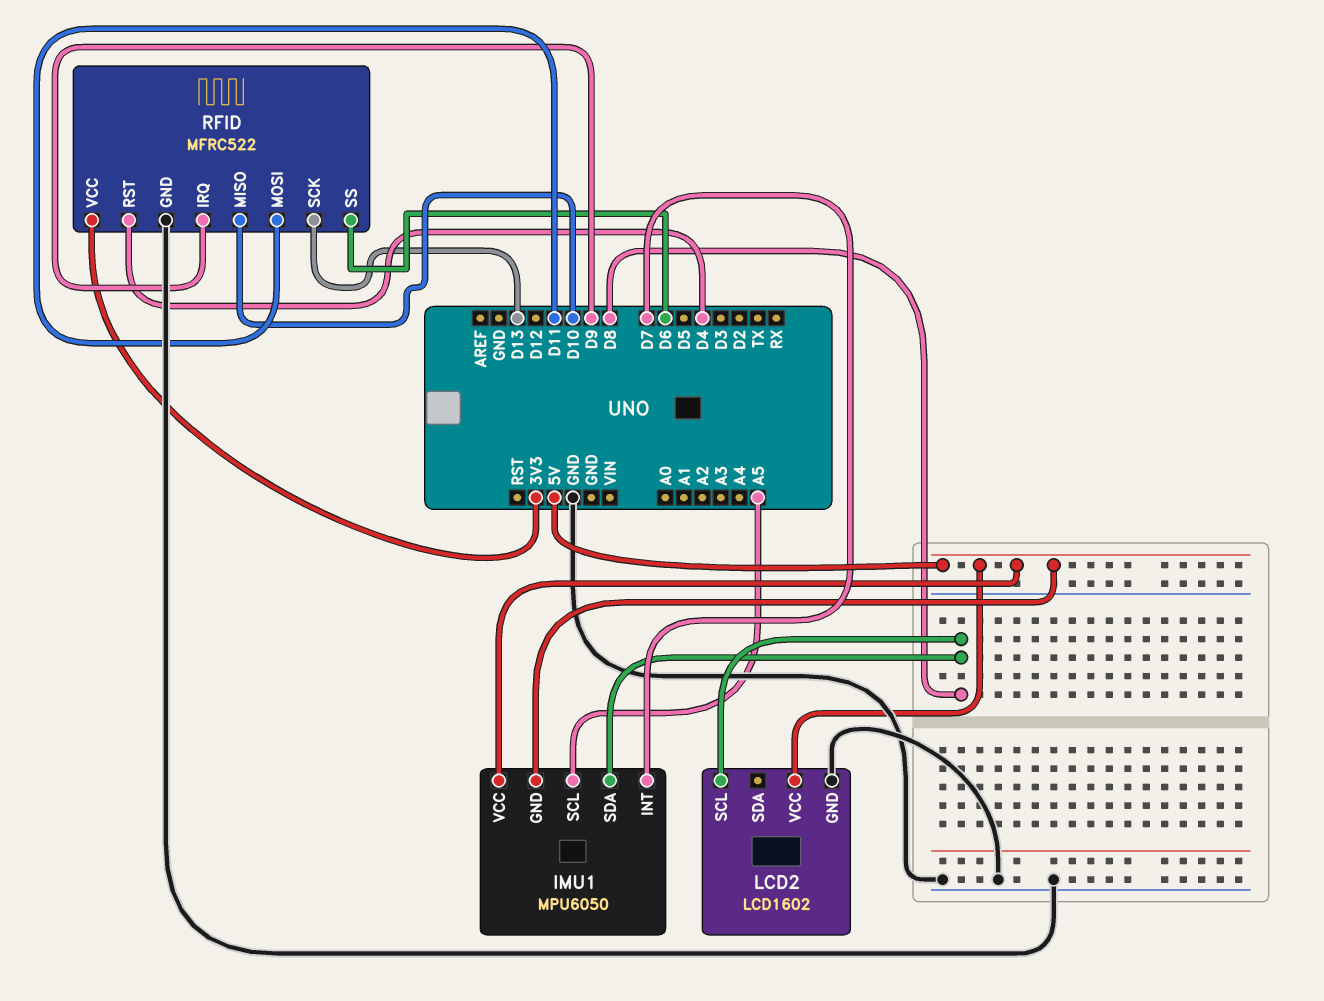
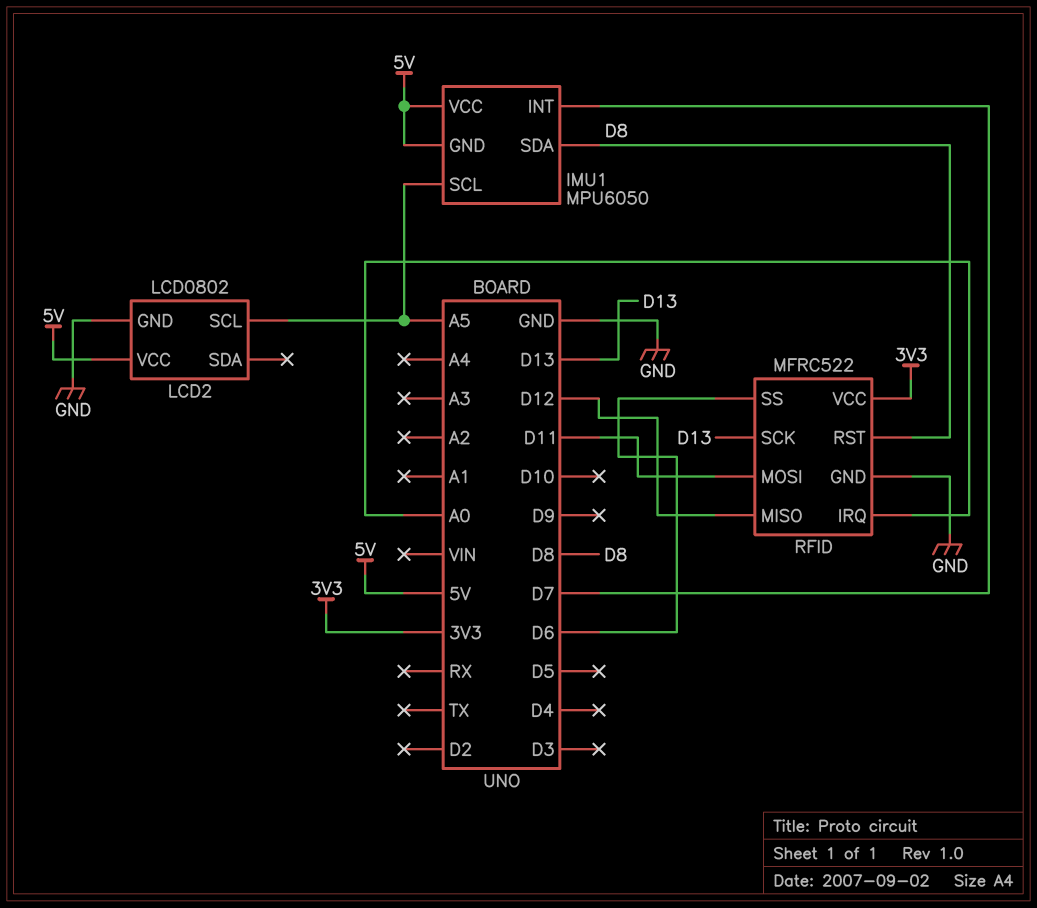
LCD2: LCD1602 -> LCD0802
LCD2 pin SCL: D8 -> A5
RFID pin IRQ: D9 -> A0
RFID pin MISO: D10 -> D12
RFID pin RST: D4 -> D8

